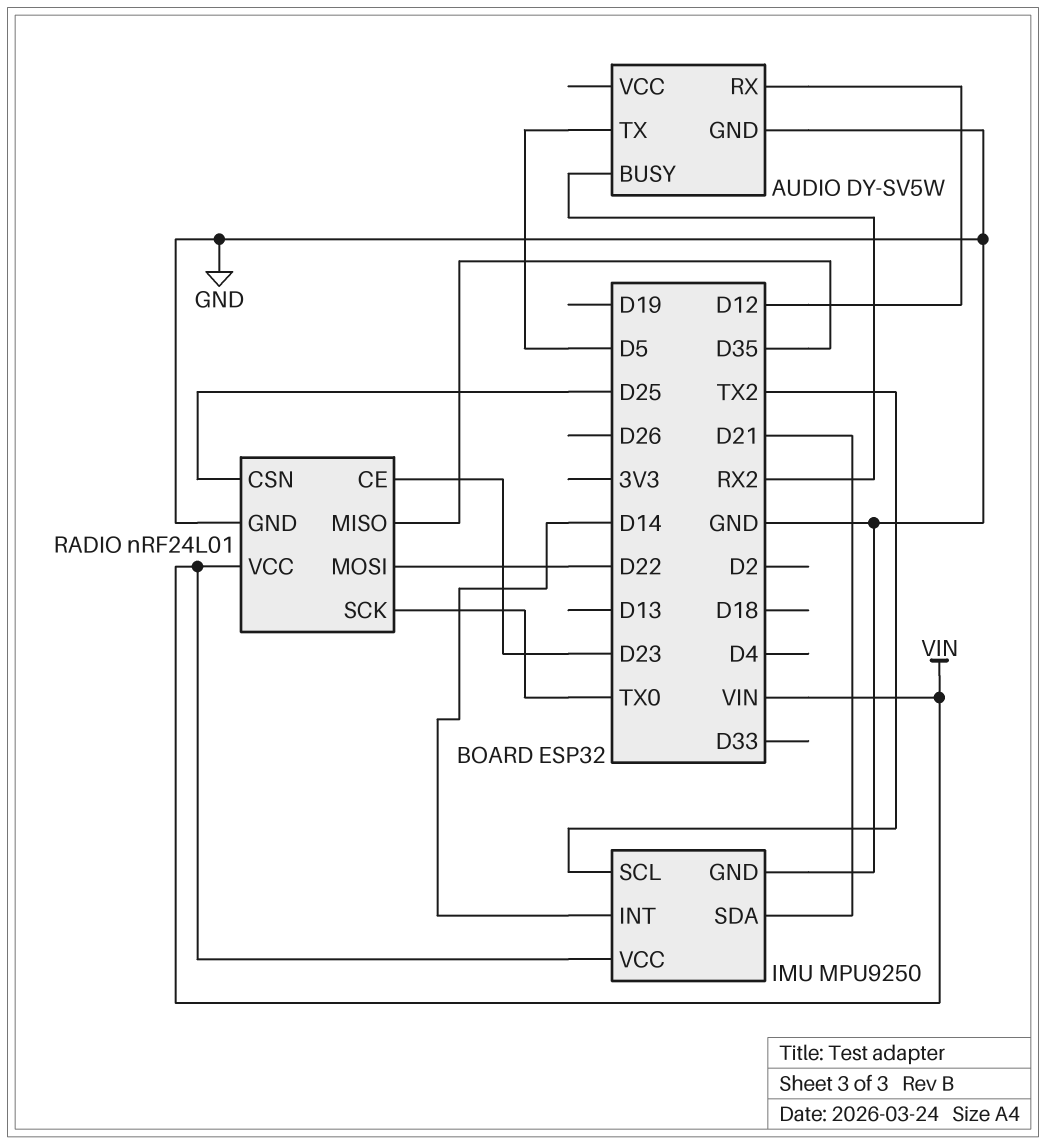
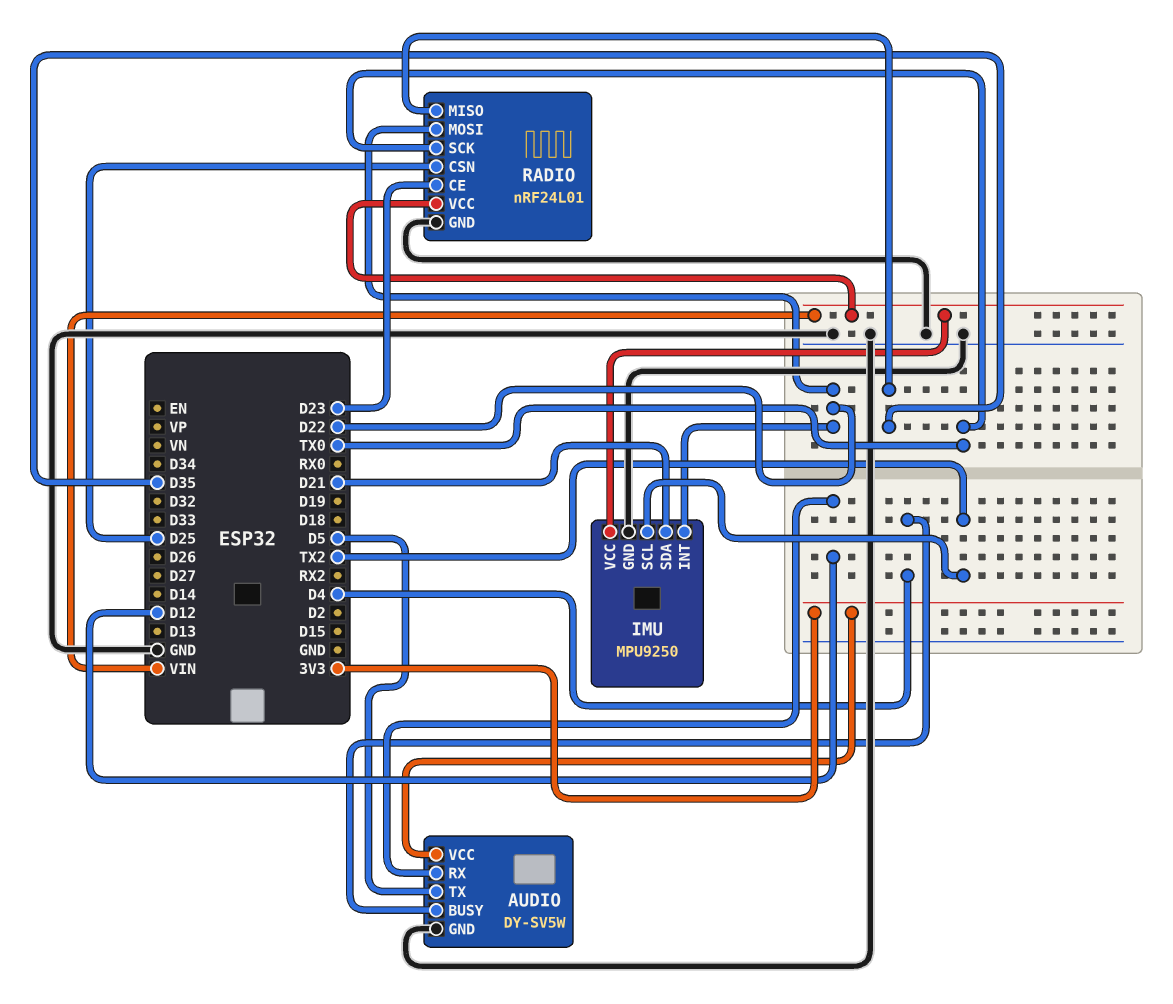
AUDIO pin BUSY: RX2 -> D4
AUDIO pin VCC: none -> 3V3
IMU pin INT: D14 -> D22

